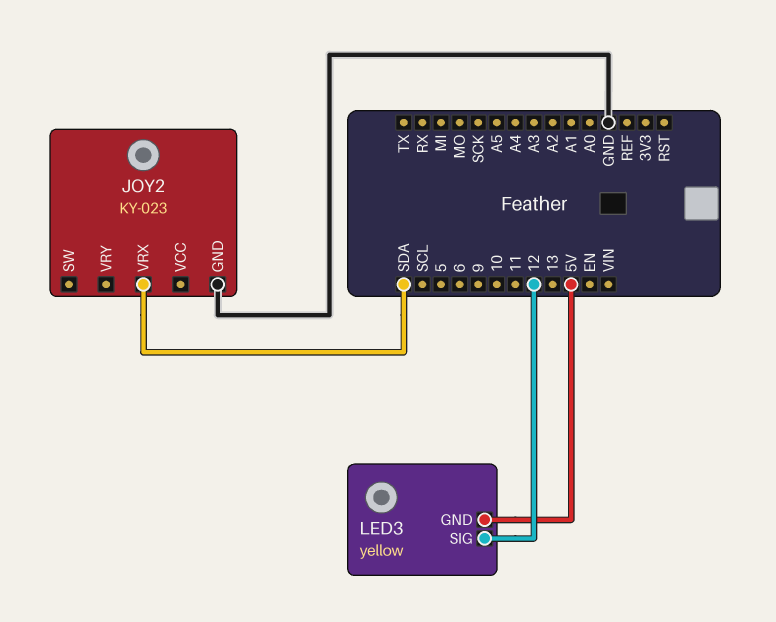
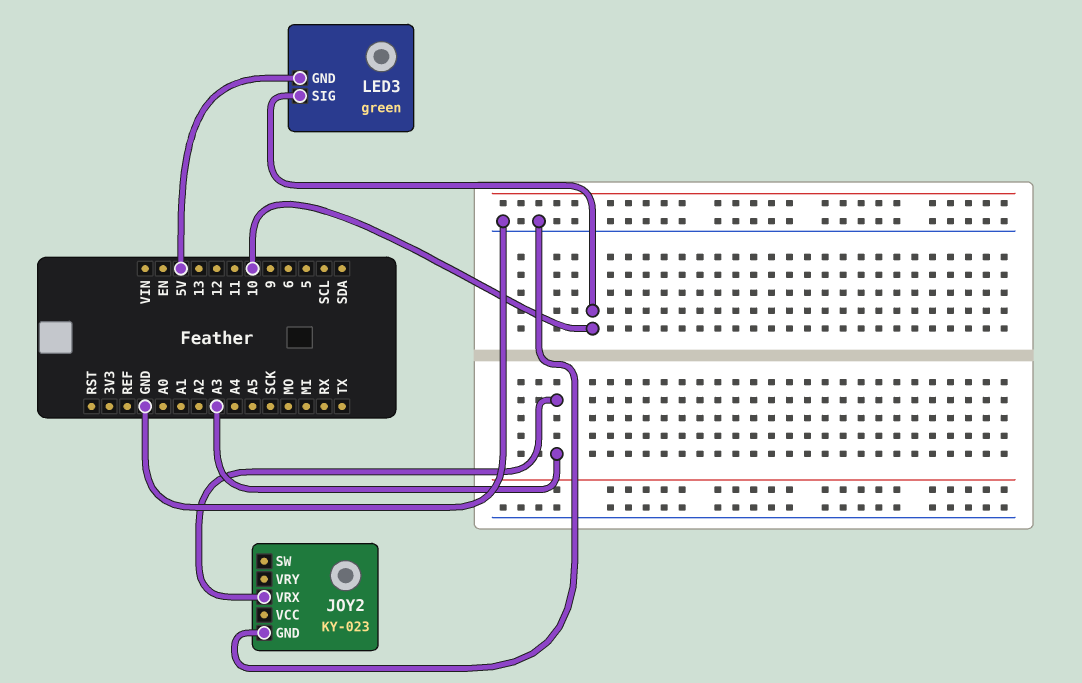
JOY2 pin VRX: SDA -> A3
LED3: yellow -> green
LED3 pin SIG: 12 -> 10

